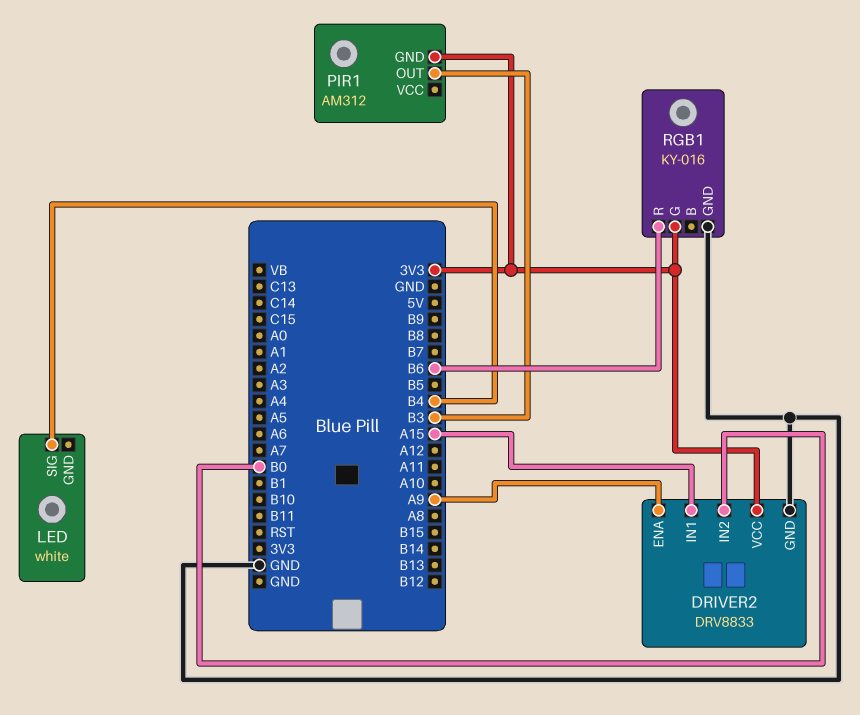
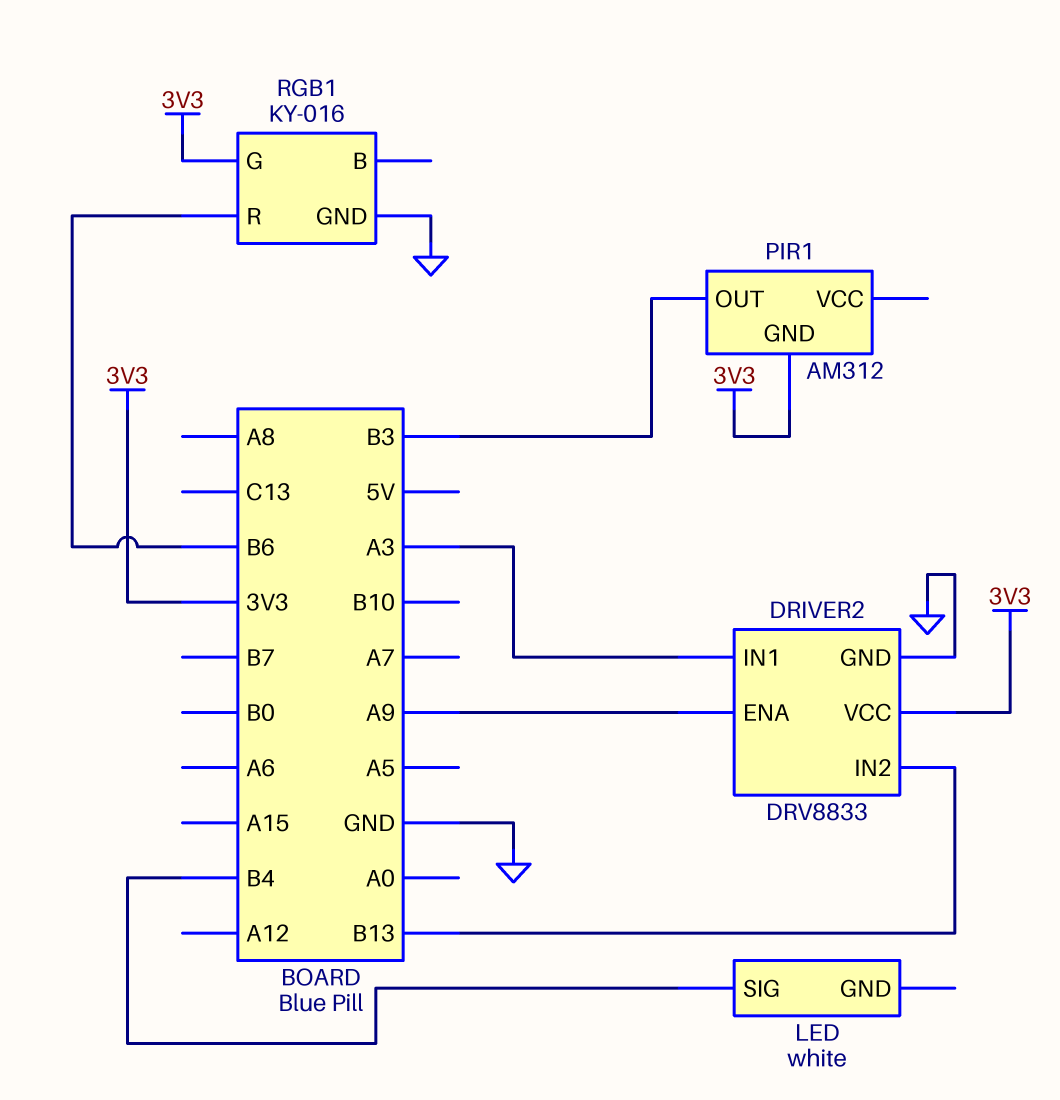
DRIVER2 pin IN1: A15 -> A3
DRIVER2 pin IN2: B0 -> B13

